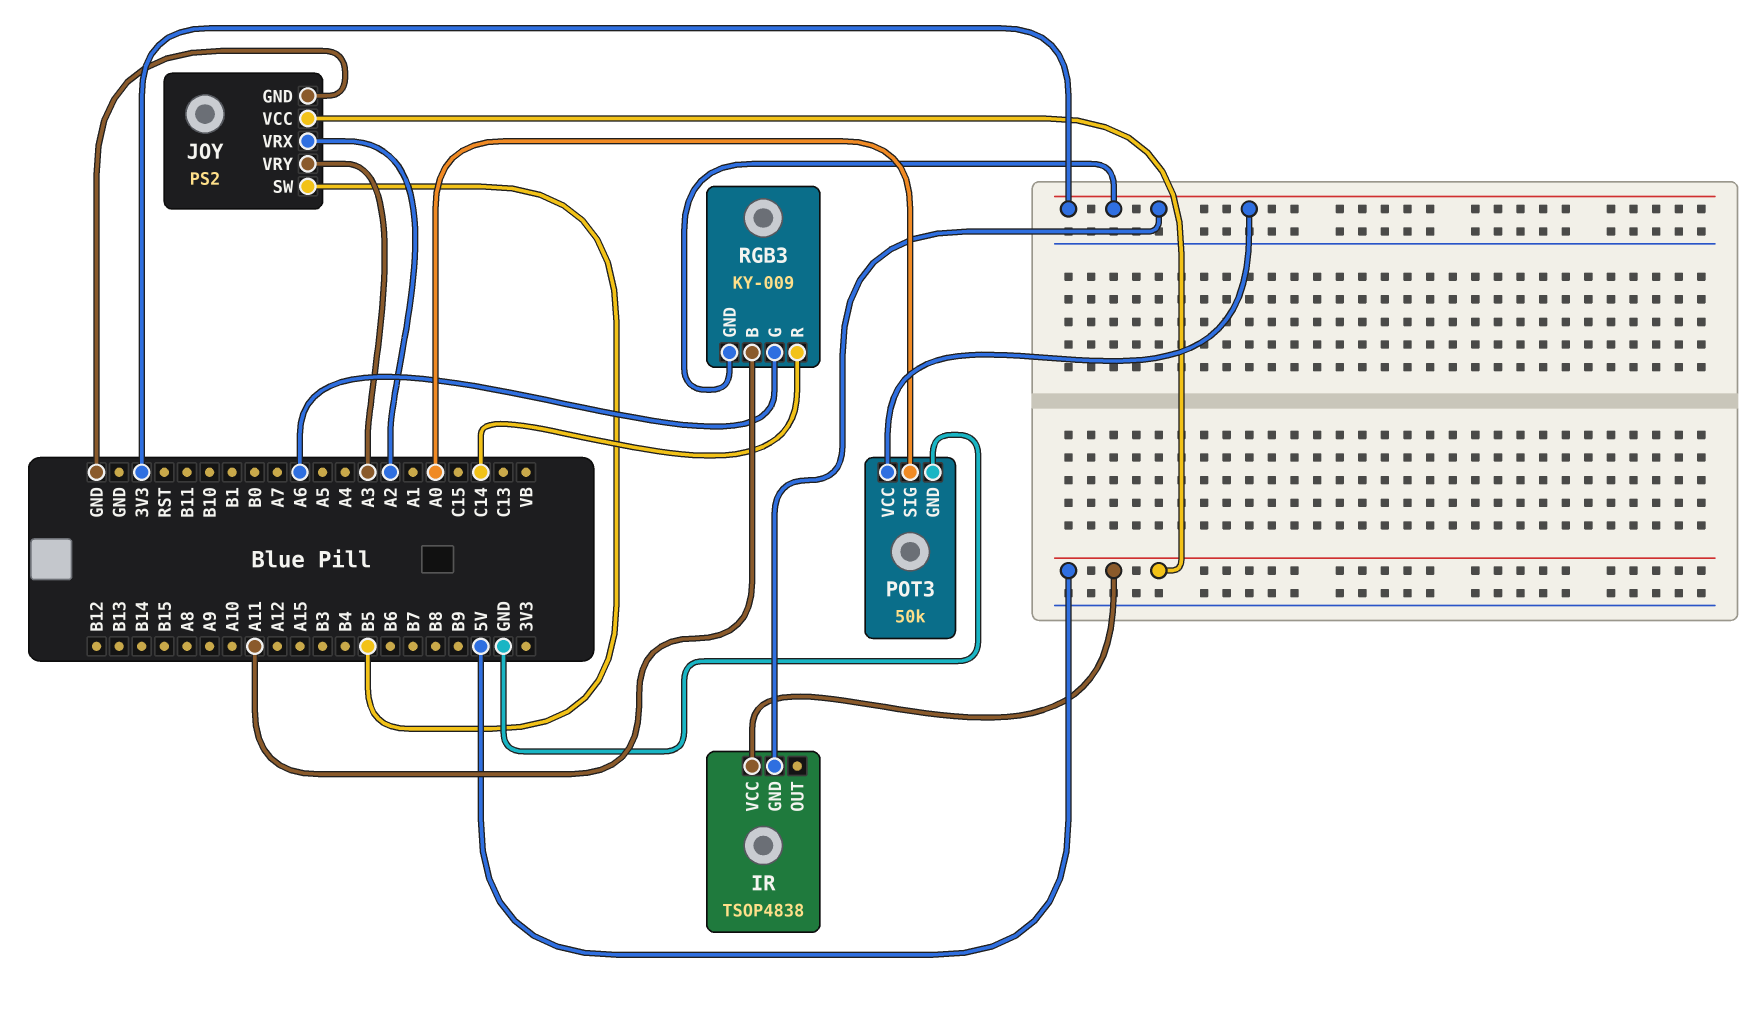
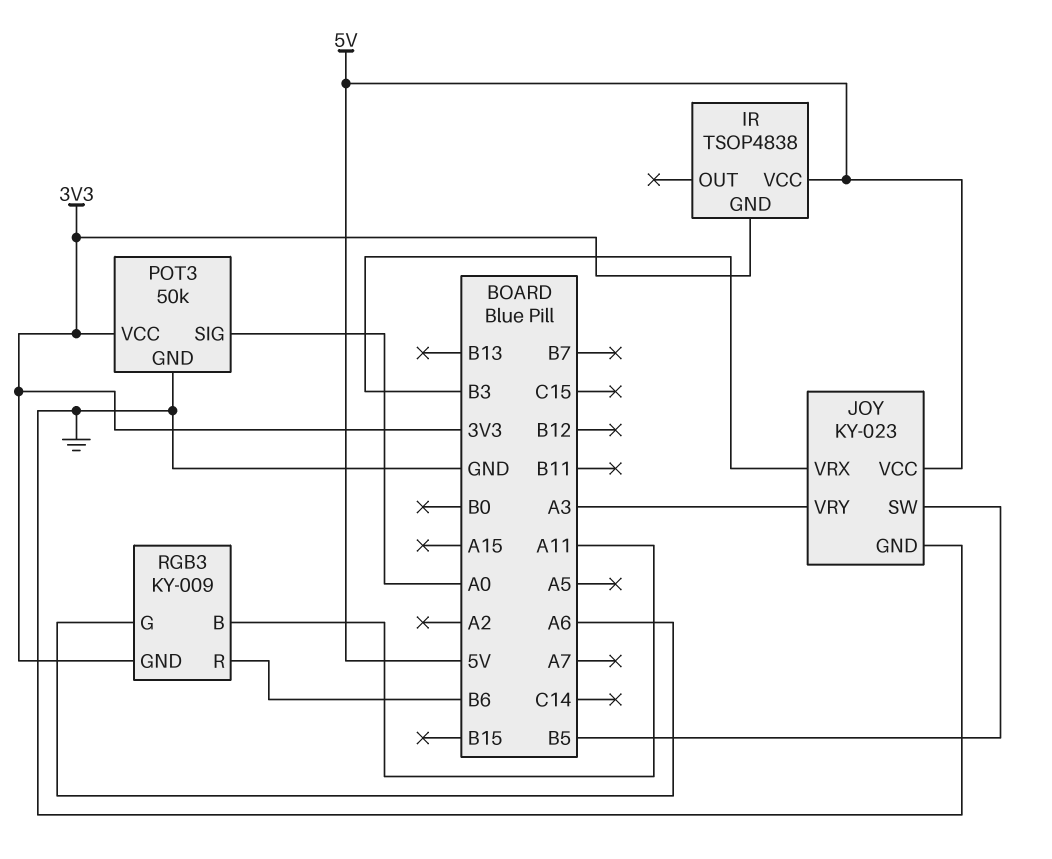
JOY: PS2 -> KY-023
JOY pin VRX: A2 -> B3
RGB3 pin R: C14 -> B6

